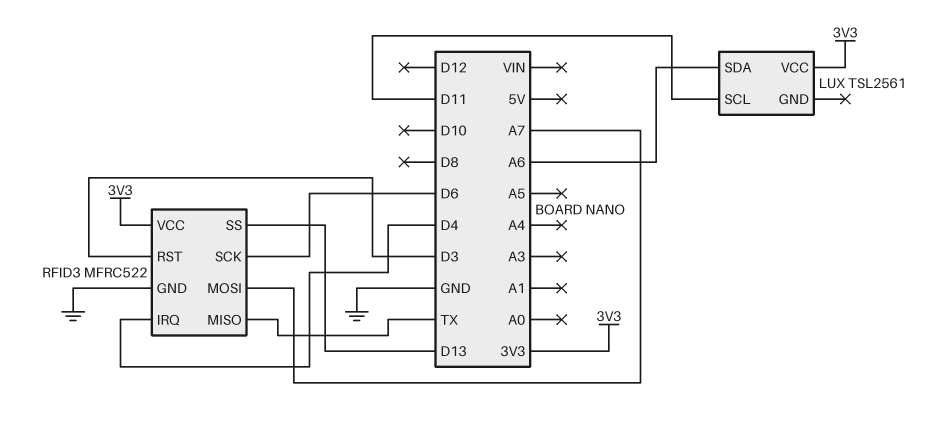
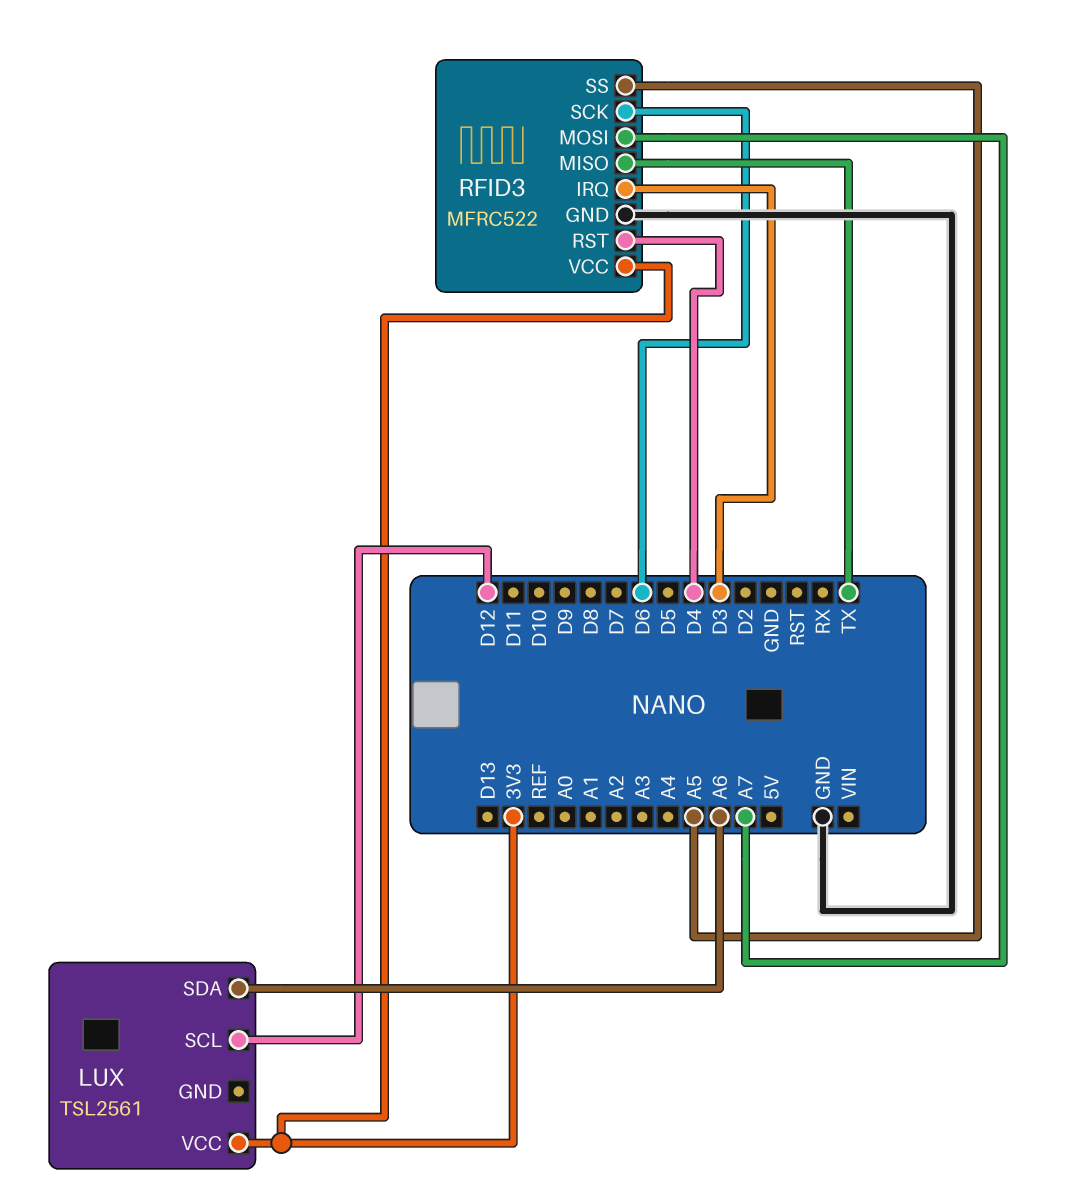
LUX pin SCL: D11 -> D12
RFID3 pin IRQ: D4 -> D3
RFID3 pin RST: D3 -> D4
RFID3 pin SS: D13 -> A5

